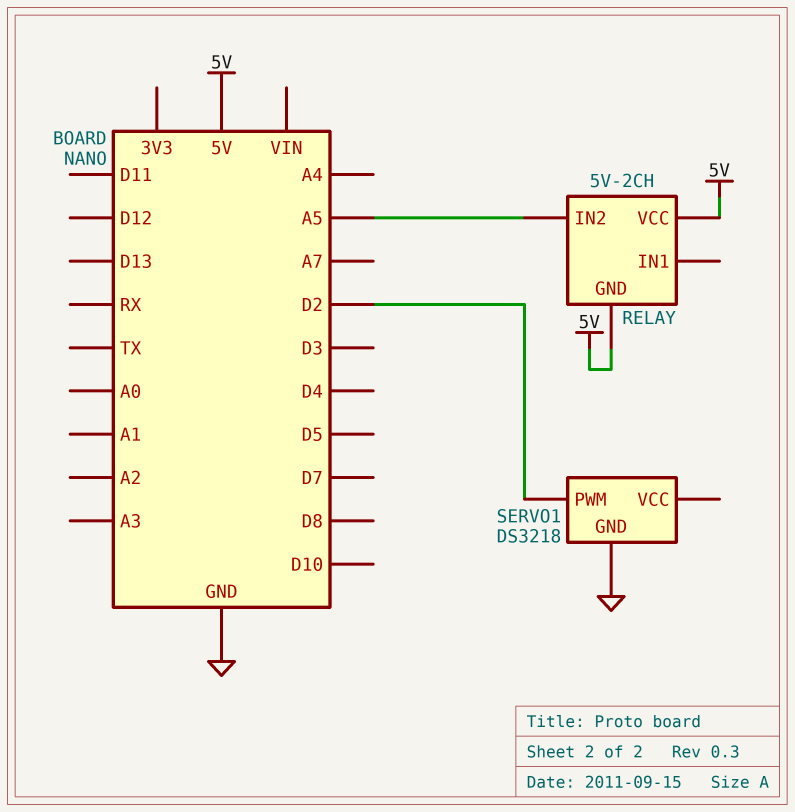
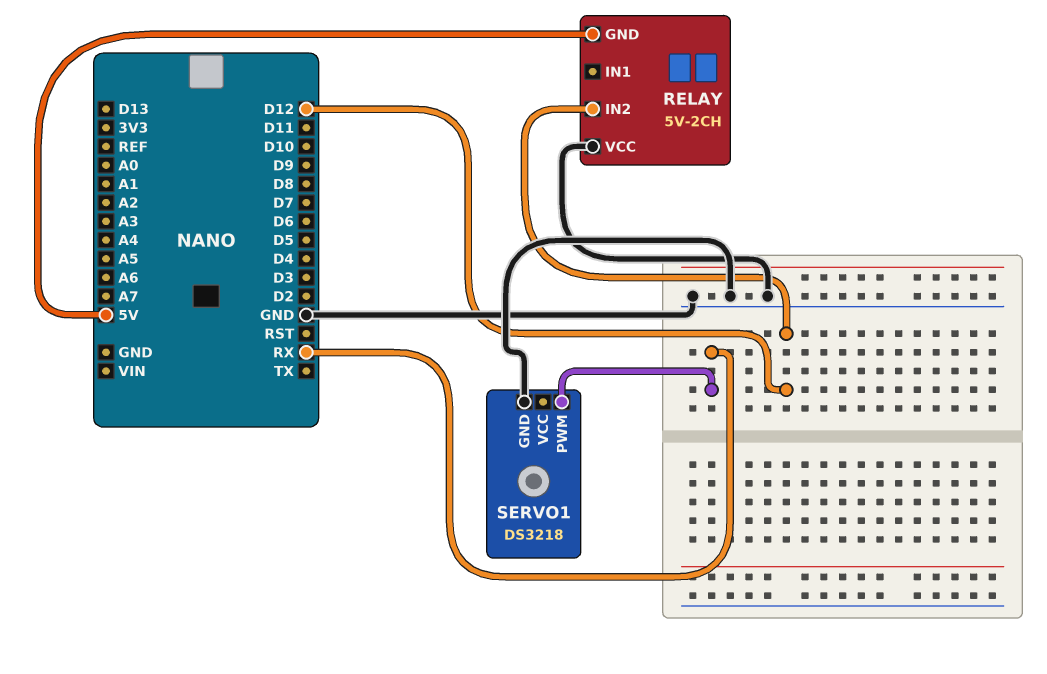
RELAY pin IN2: A5 -> D12
RELAY pin VCC: 5V -> GND
SERVO1 pin PWM: D2 -> RX

